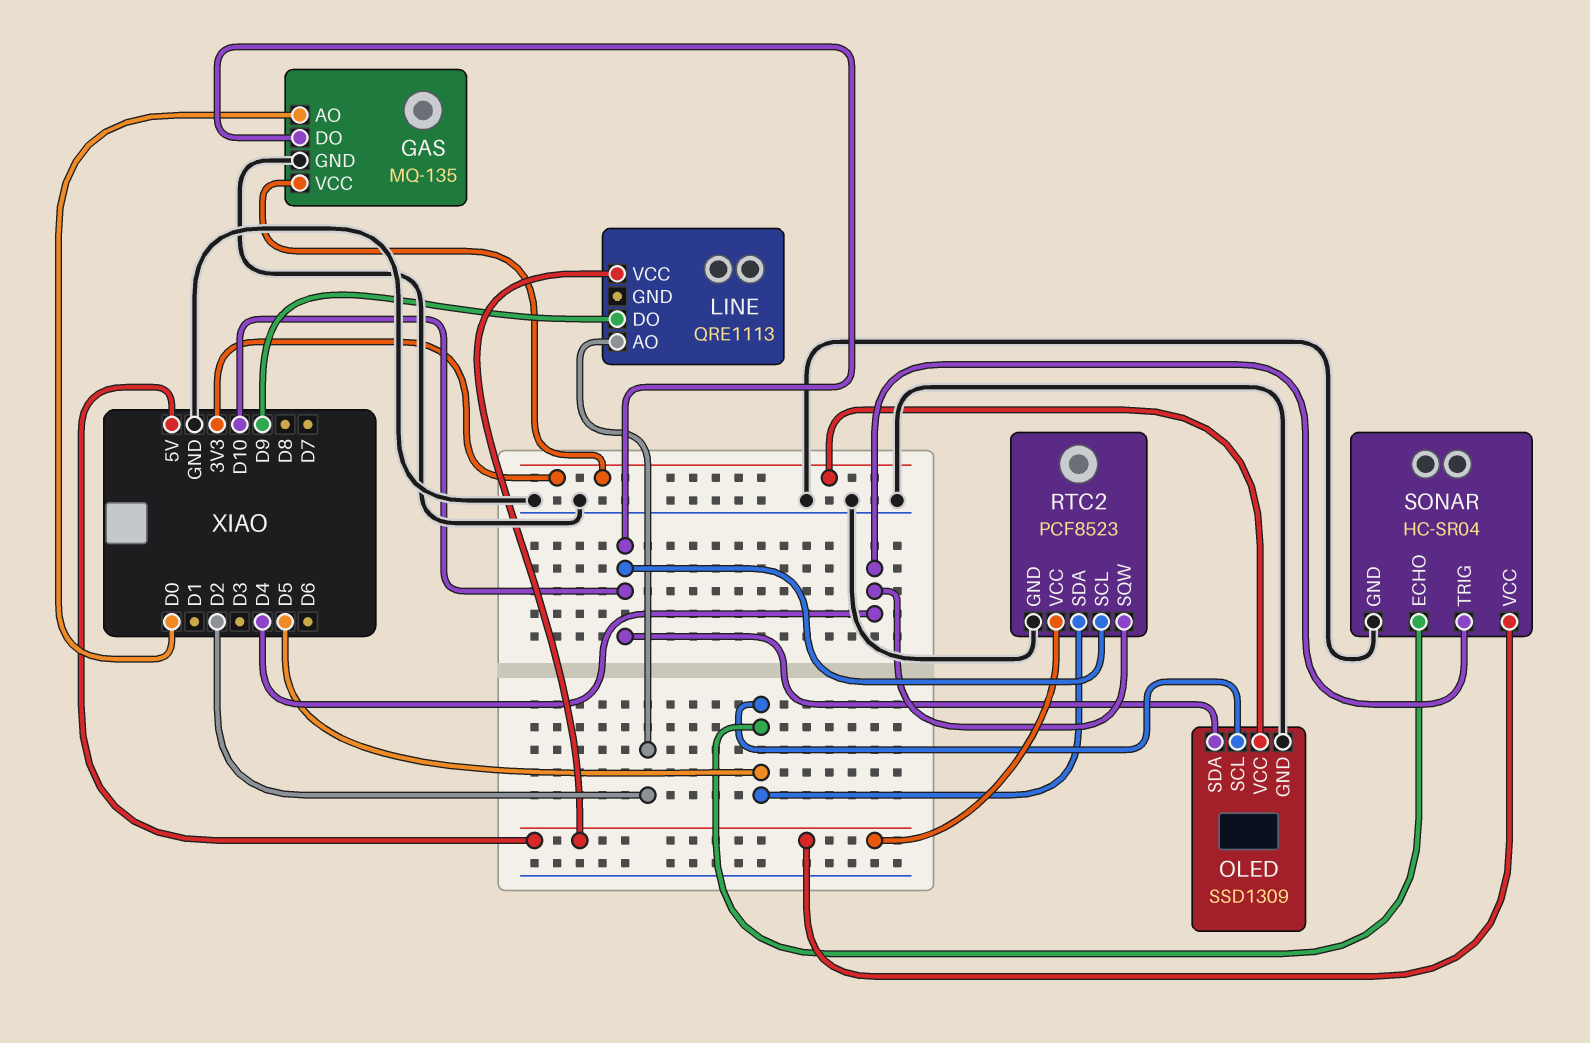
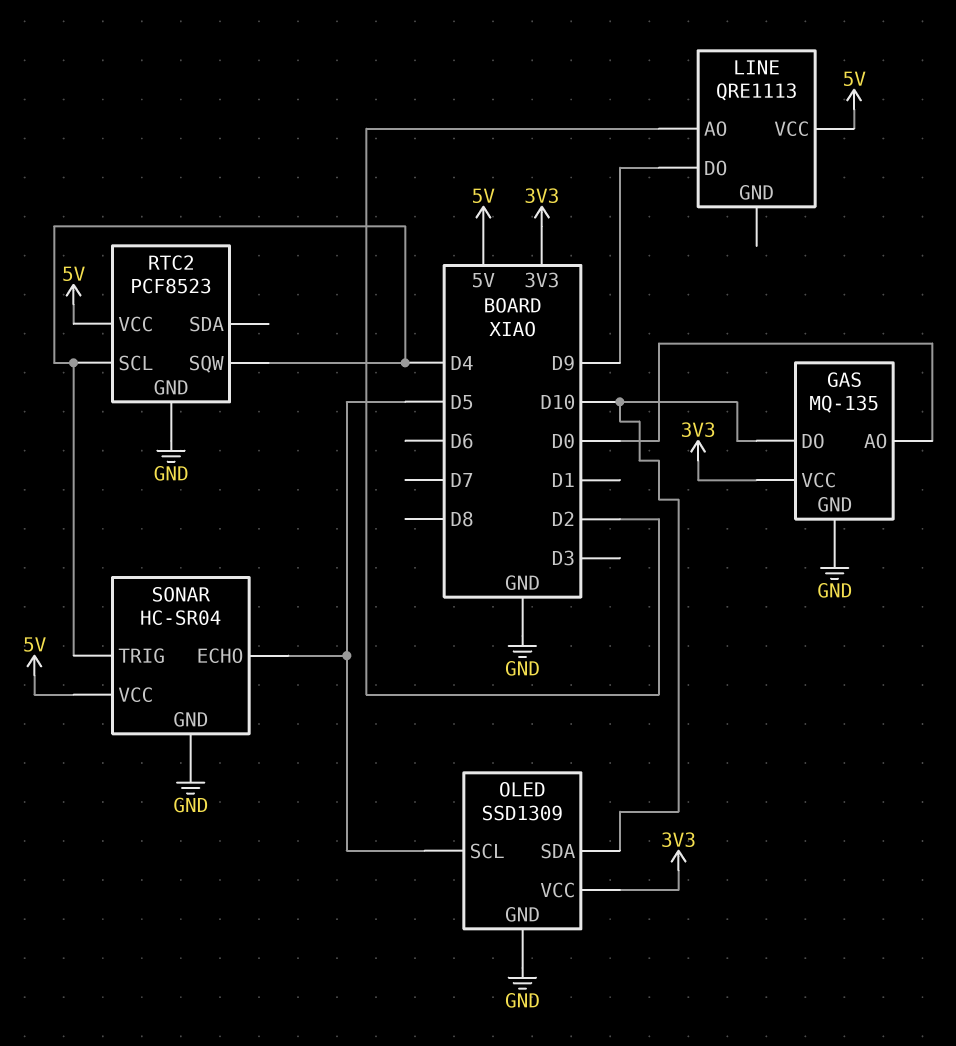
RTC2 pin SCL: D10 -> D4
RTC2 pin SDA: D5 -> none

